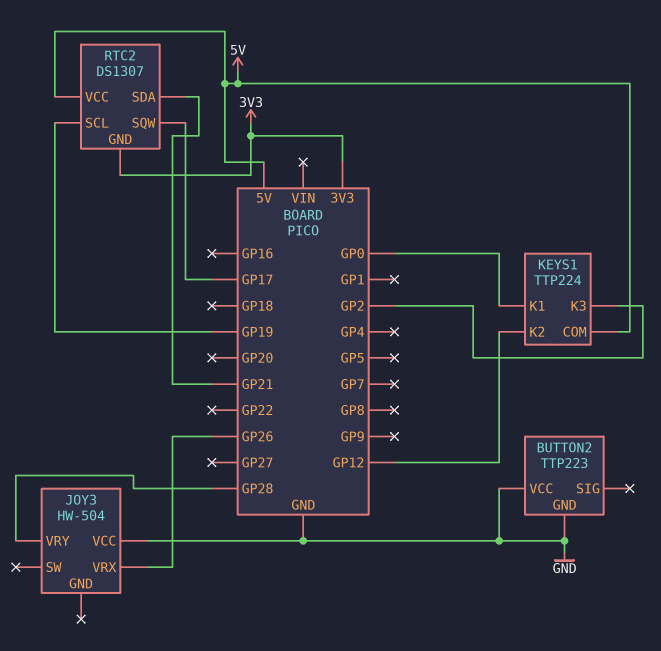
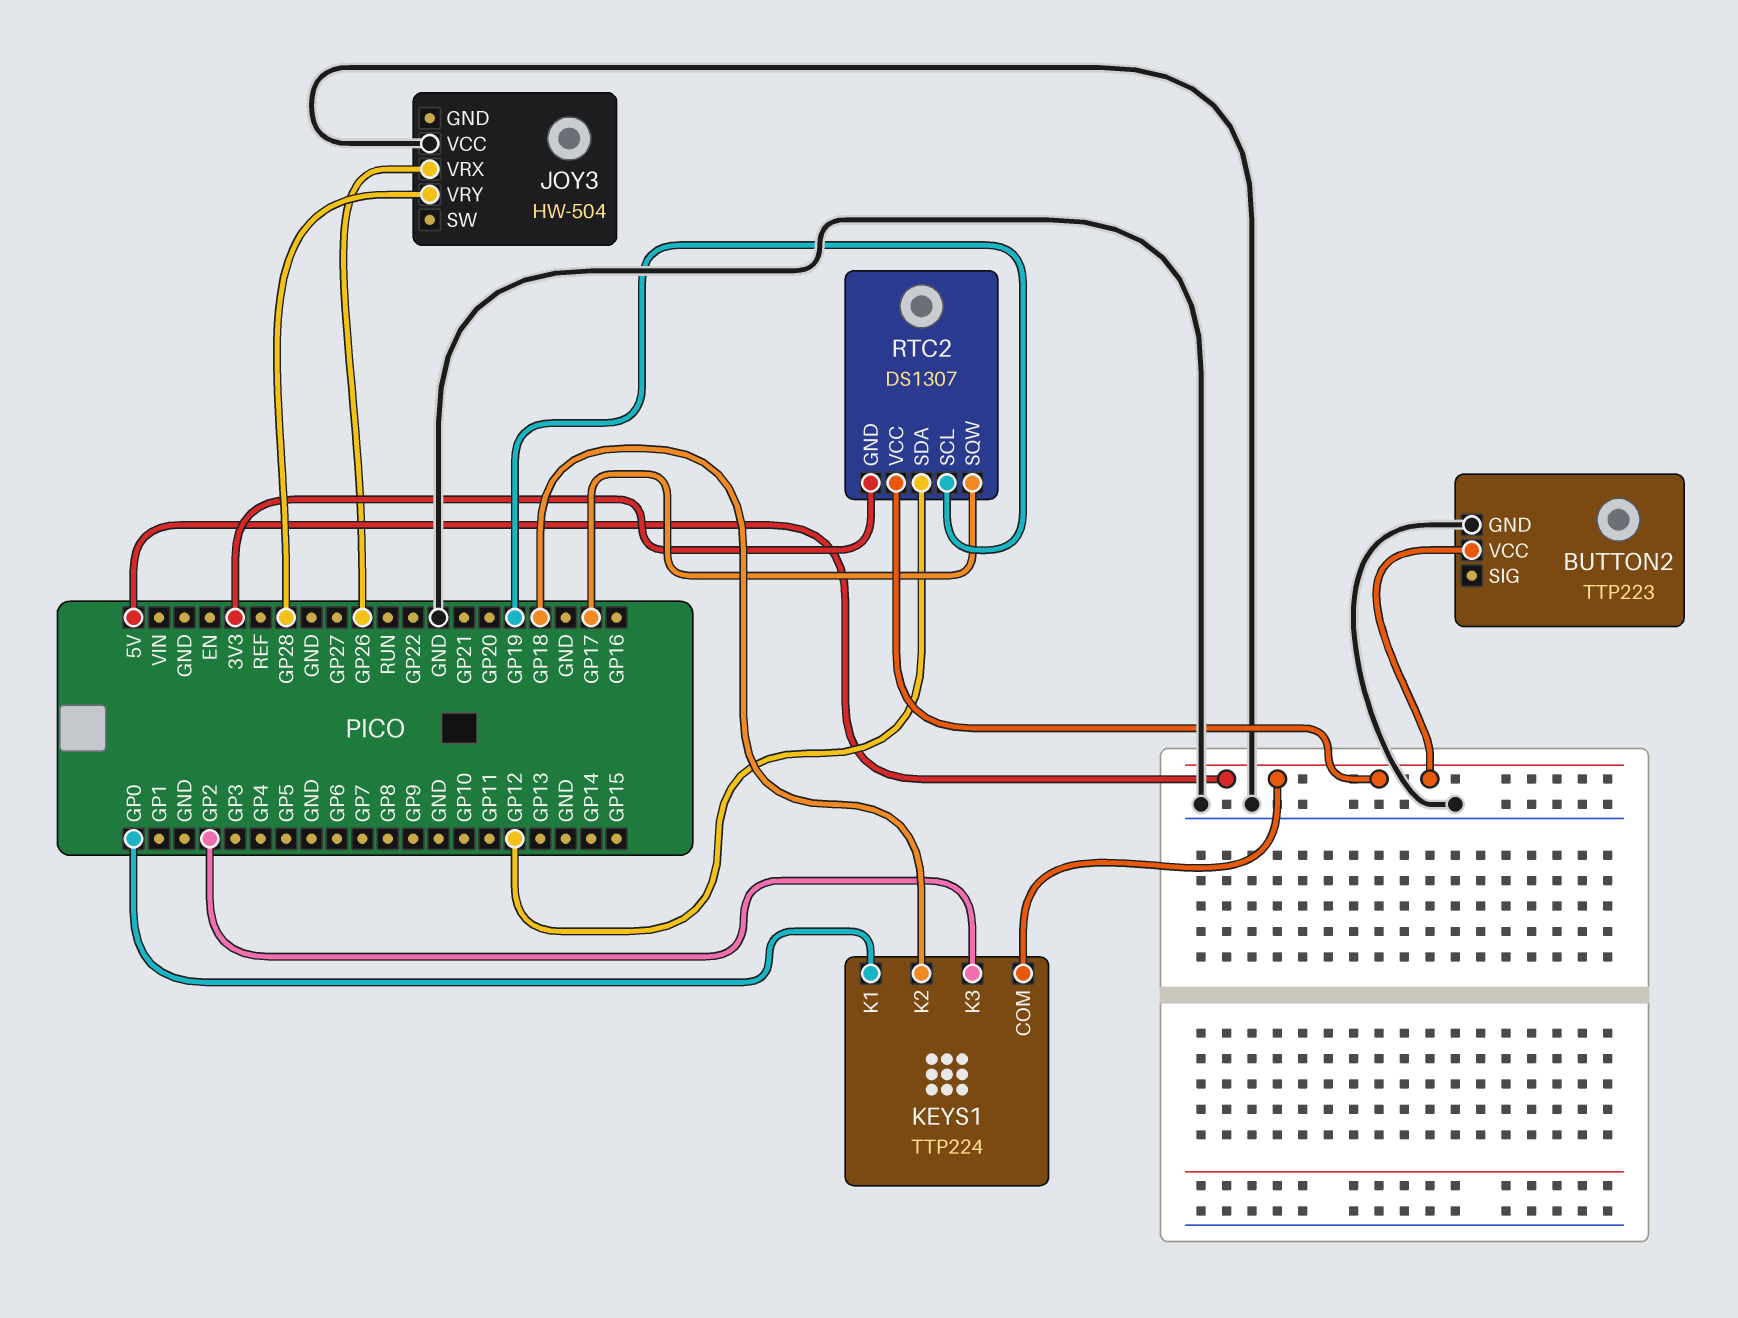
BUTTON2 pin VCC: GND -> 5V
KEYS1 pin K2: GP12 -> GP18
RTC2 pin SDA: GP21 -> GP12

